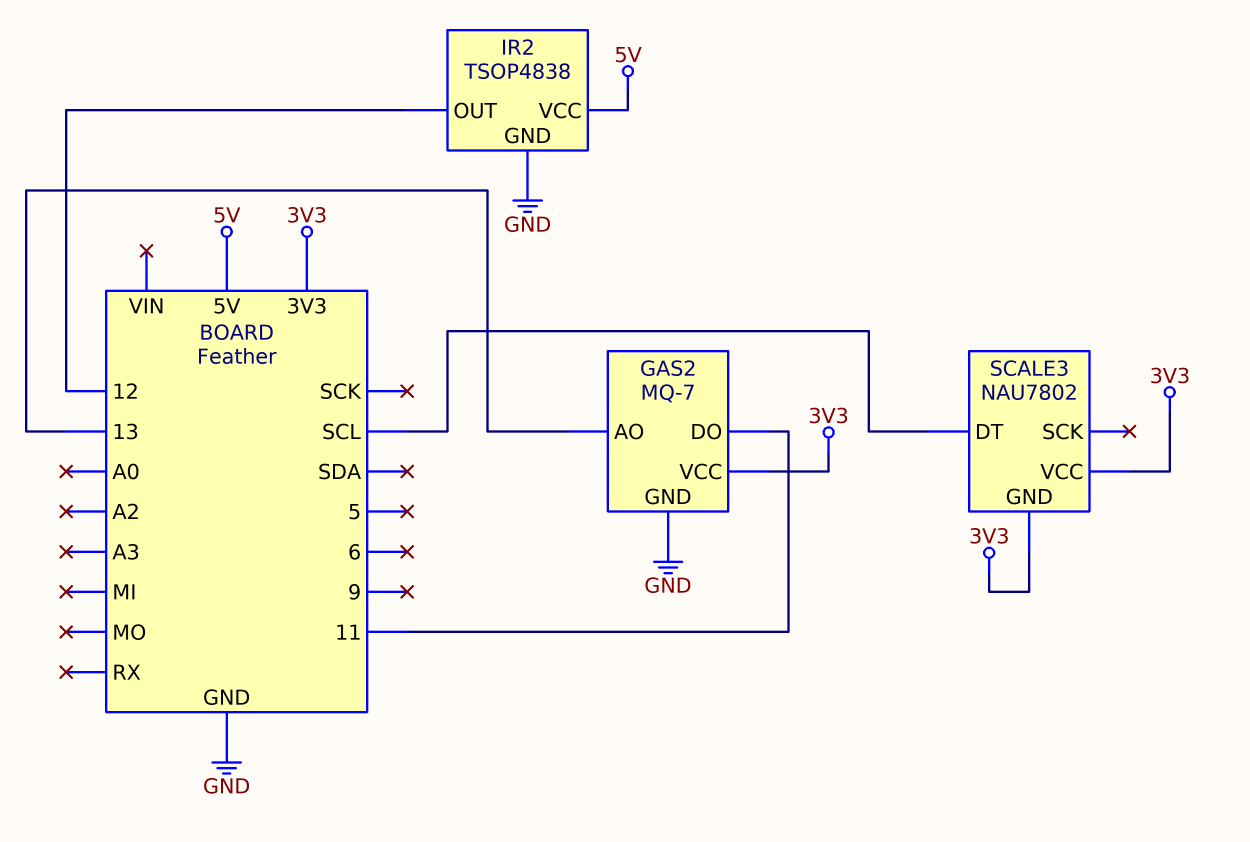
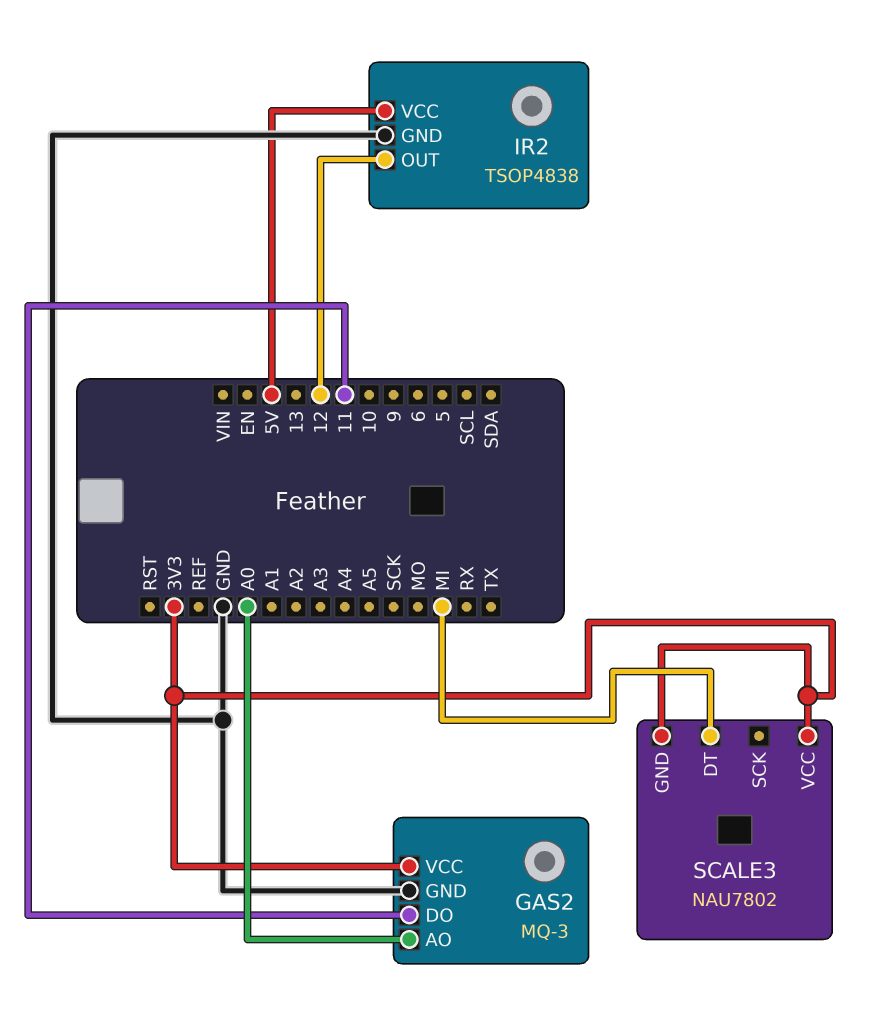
GAS2: MQ-7 -> MQ-3
GAS2 pin AO: 13 -> A0
SCALE3 pin DT: SCL -> MI

